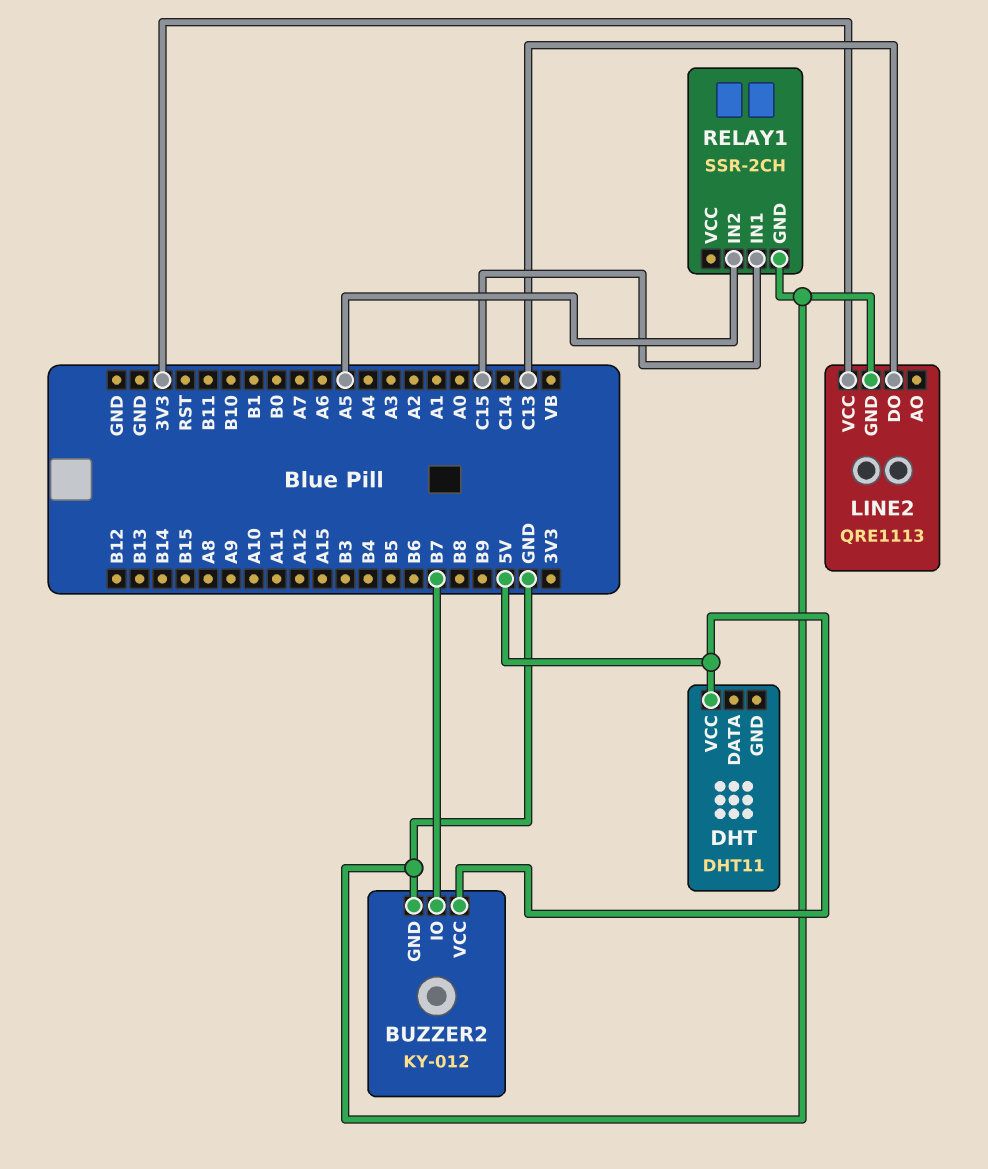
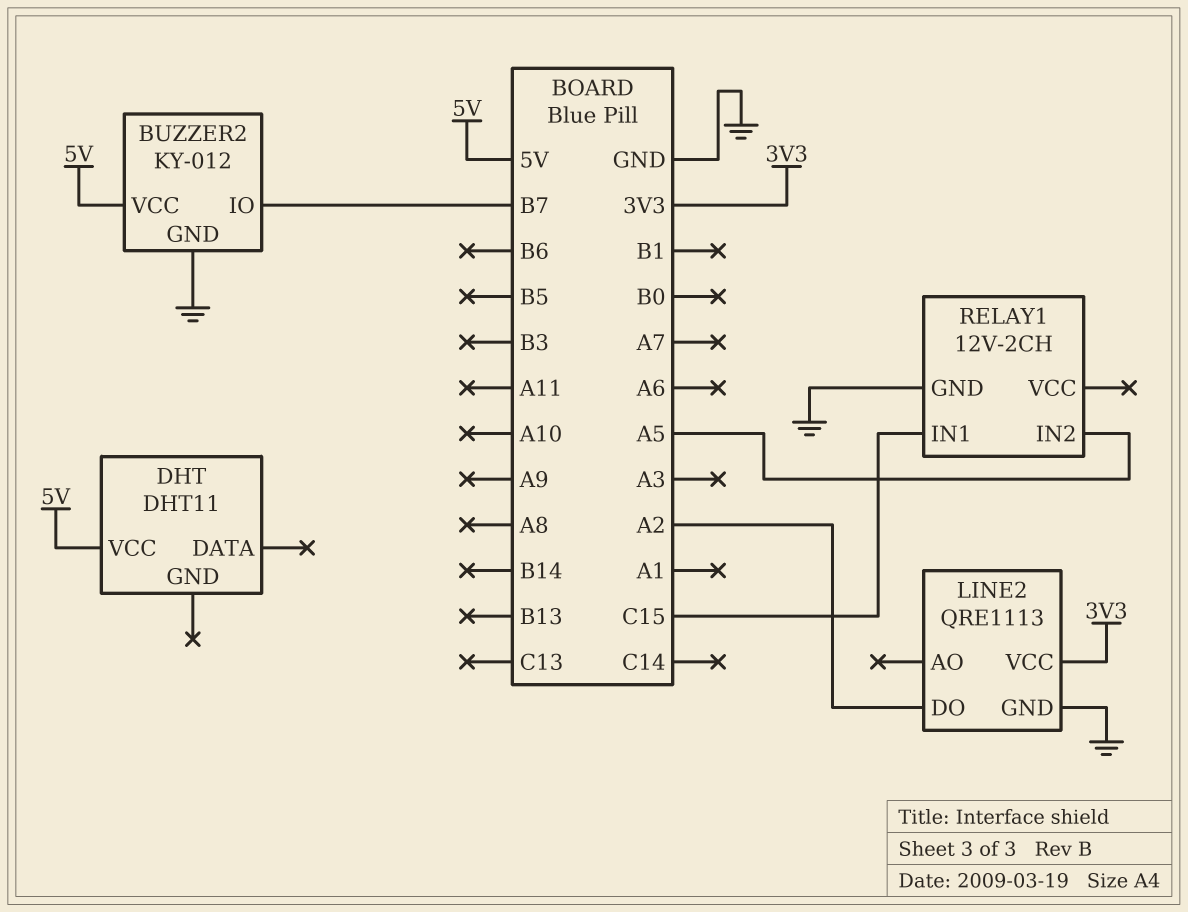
LINE2 pin DO: C13 -> A2
RELAY1: SSR-2CH -> 12V-2CH

